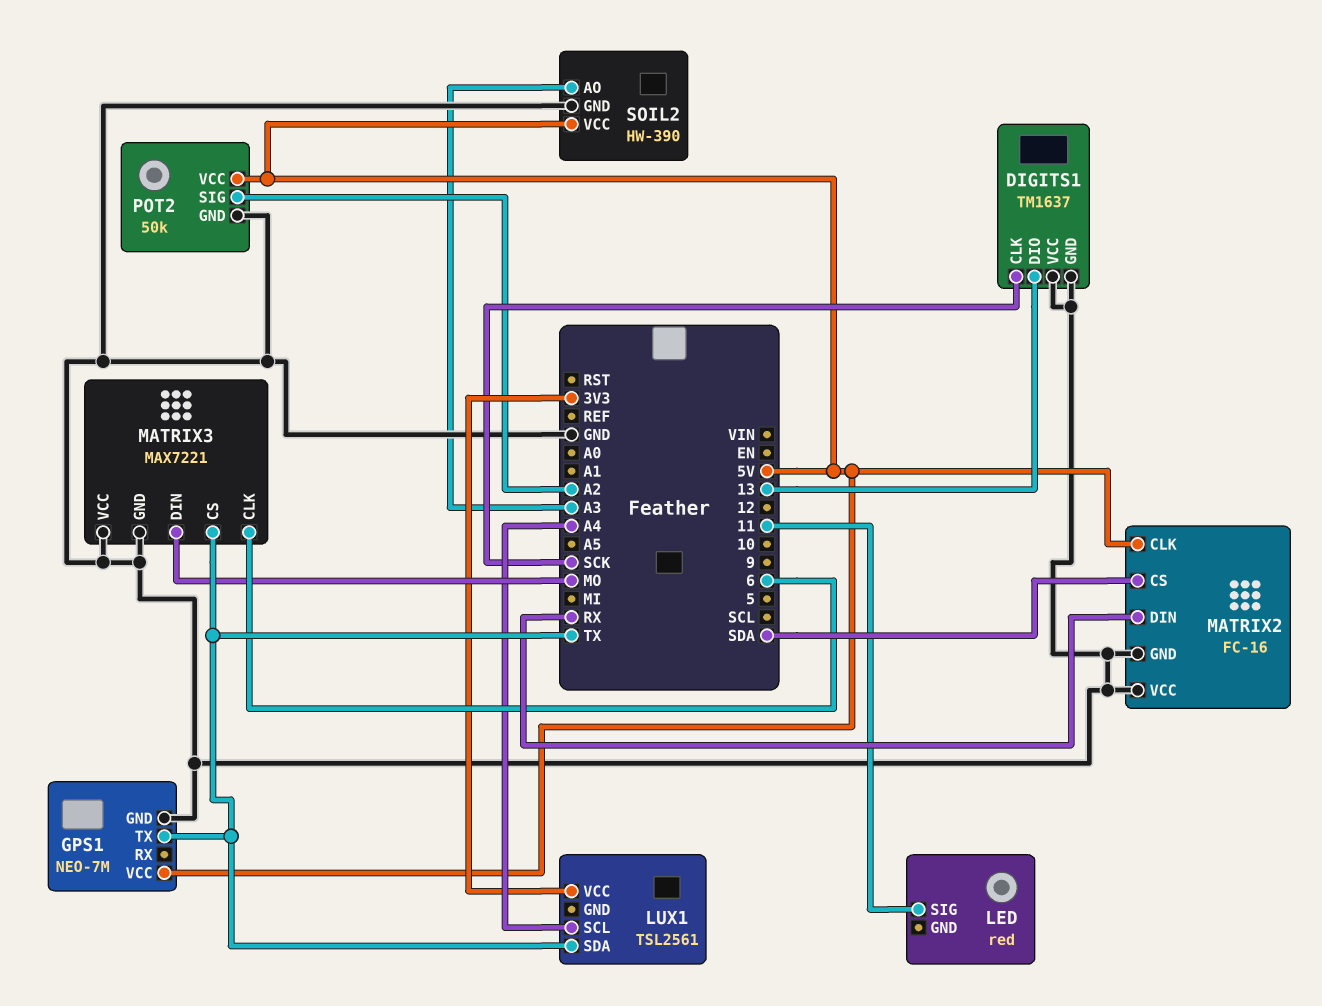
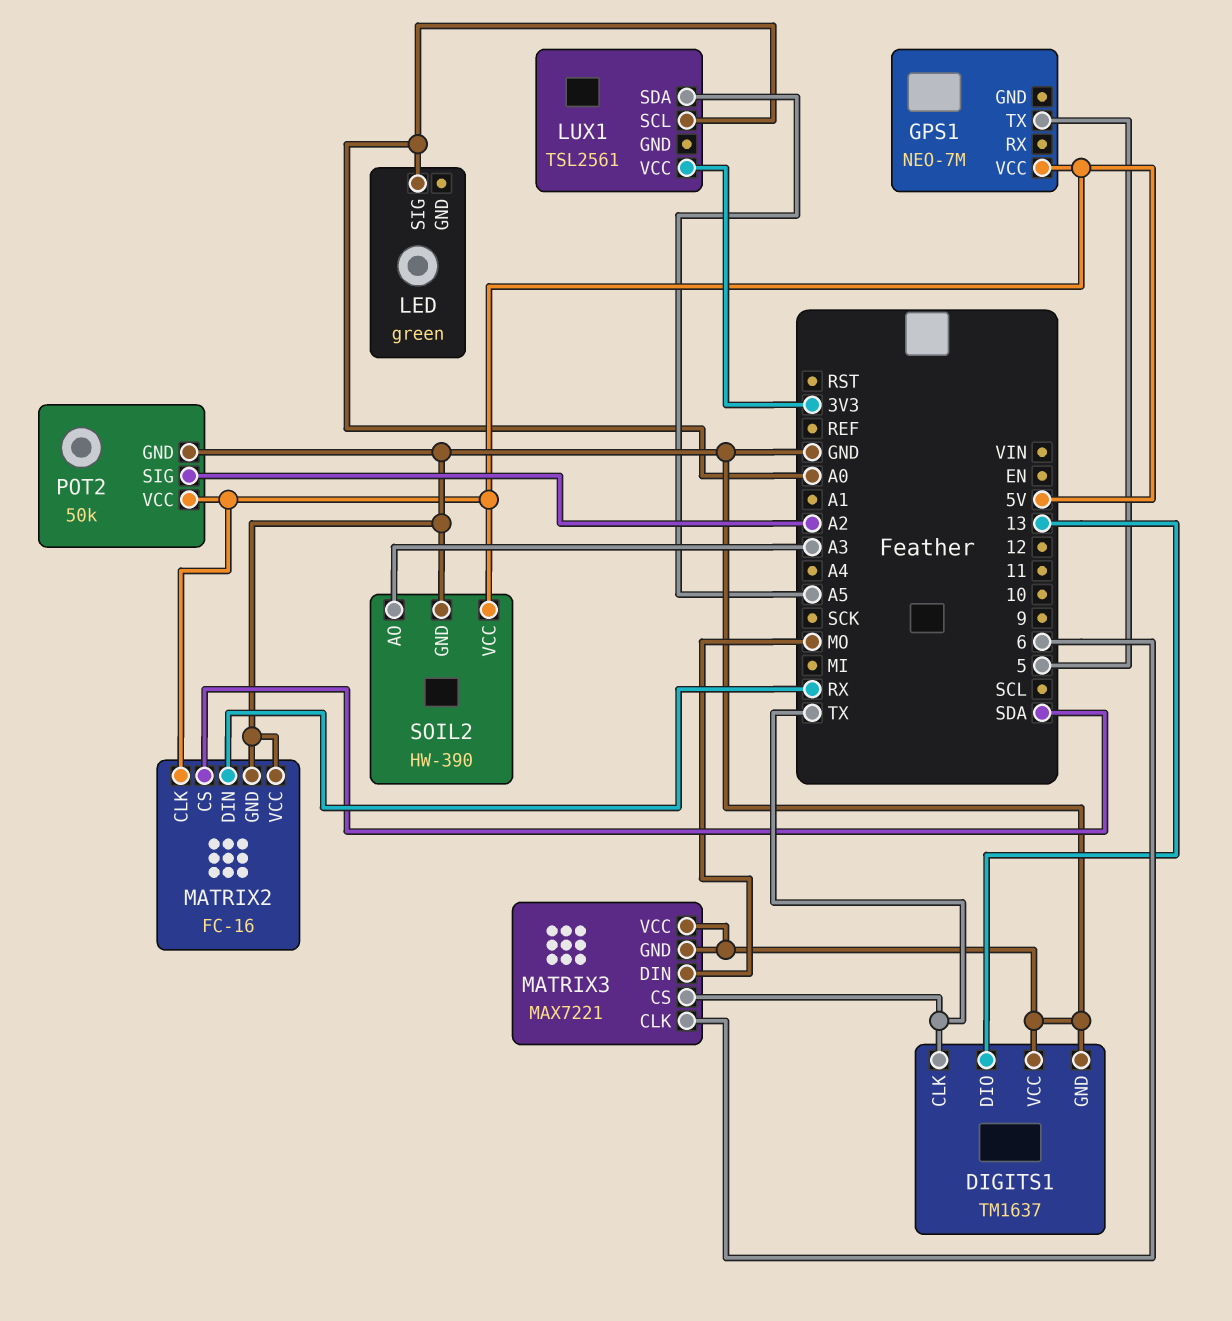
DIGITS1 pin CLK: SCK -> TX
GPS1 pin GND: GND -> none
GPS1 pin TX: TX -> 5
LED: red -> green
LED pin SIG: 11 -> A0
LUX1 pin SCL: A4 -> A0
LUX1 pin SDA: TX -> A5

